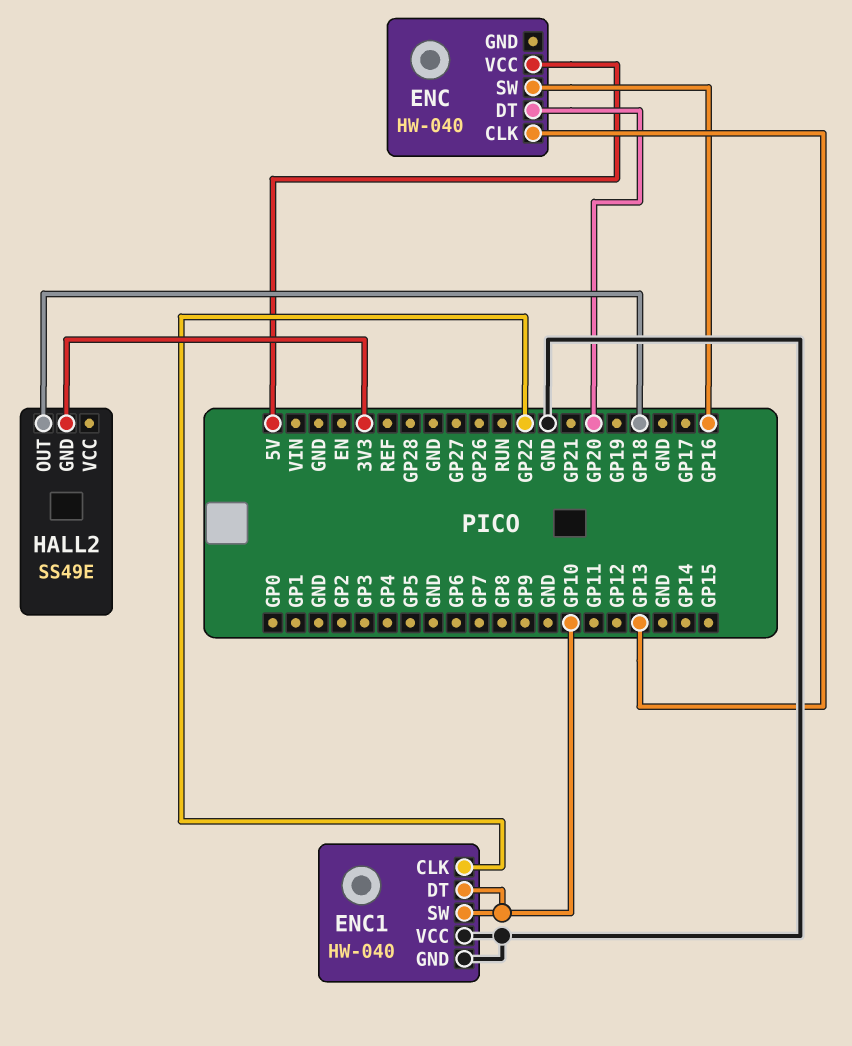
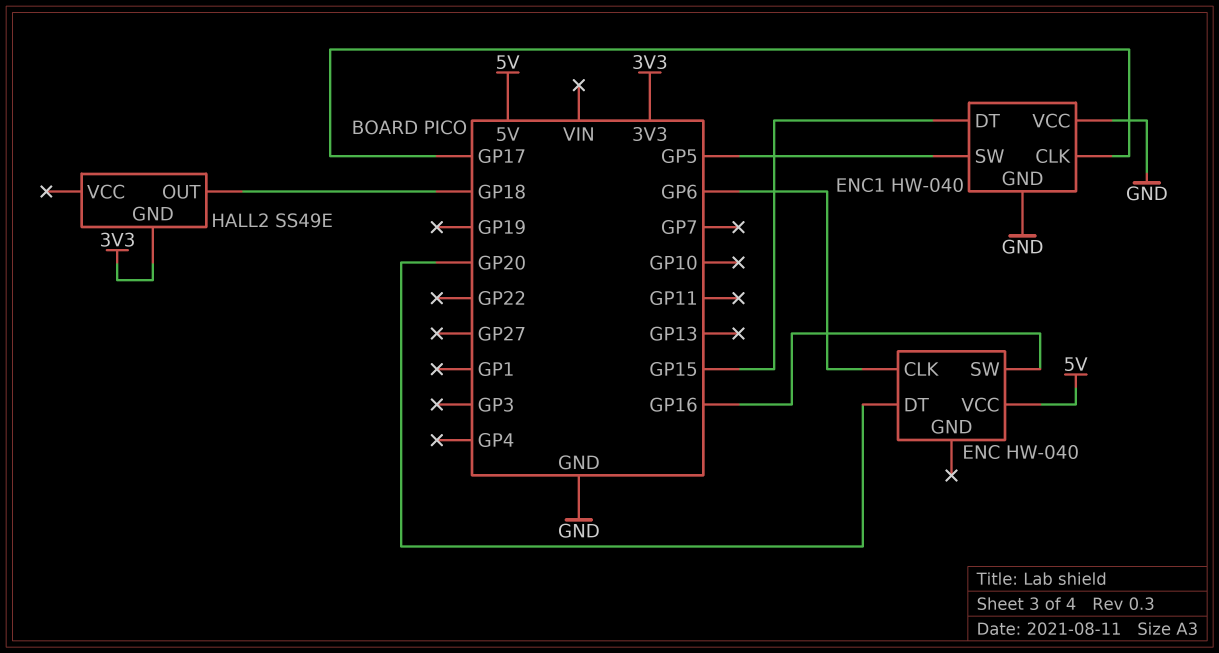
ENC pin CLK: GP13 -> GP6
ENC1 pin CLK: GP22 -> GP17
ENC1 pin DT: GP10 -> GP15
ENC1 pin SW: GP10 -> GP5

